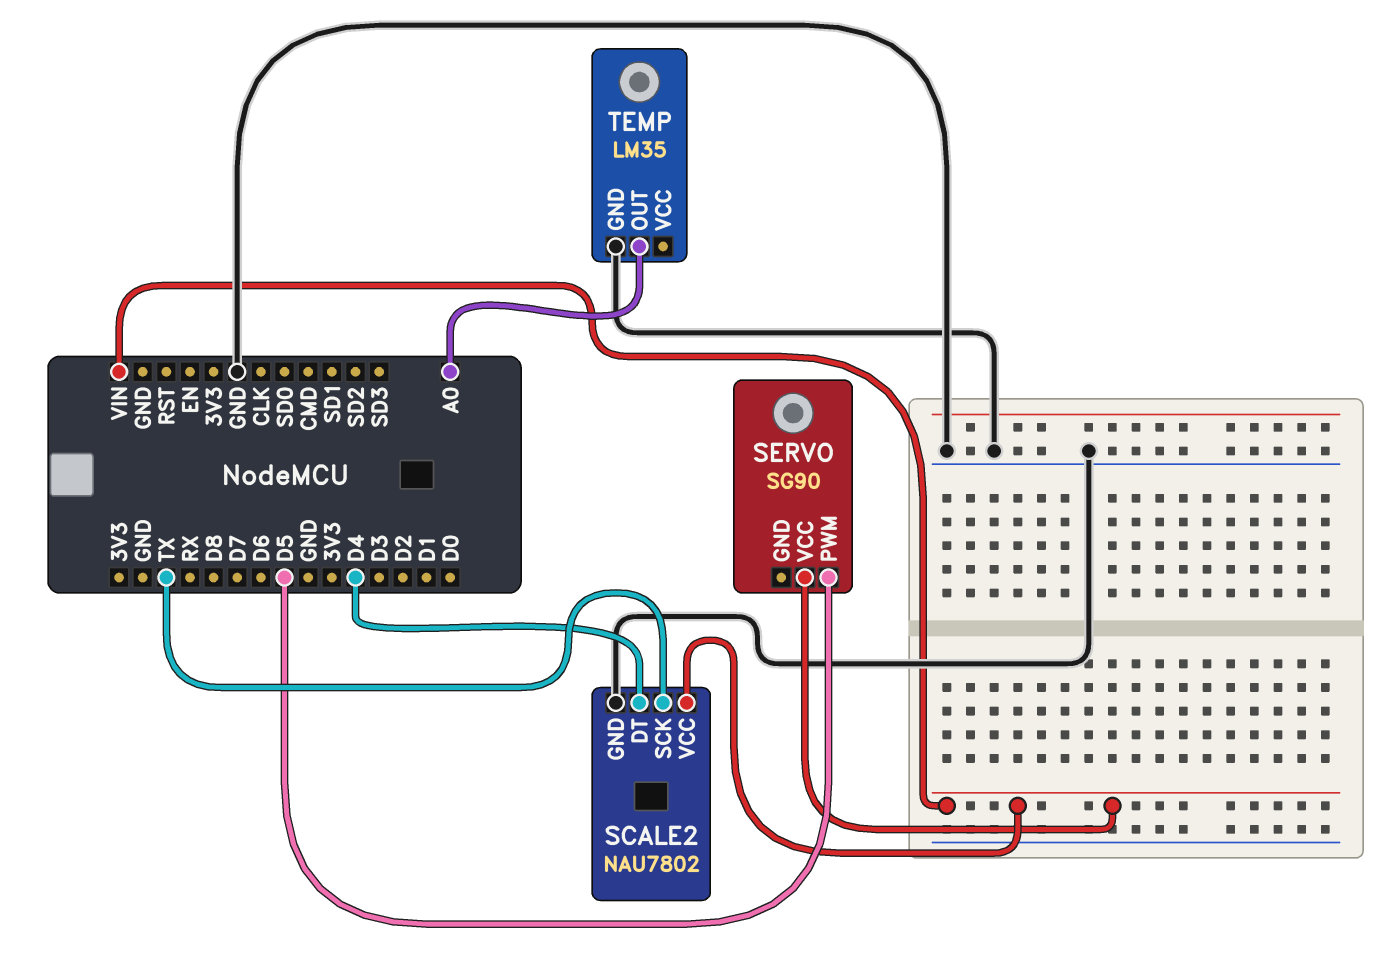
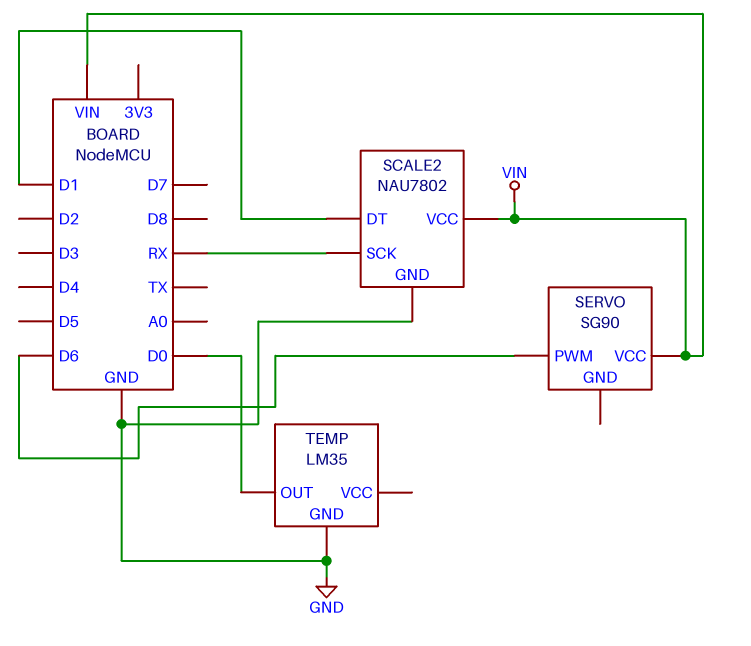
SCALE2 pin DT: D4 -> D1
SCALE2 pin SCK: TX -> RX
SERVO pin PWM: D5 -> D6
TEMP pin OUT: A0 -> D0

